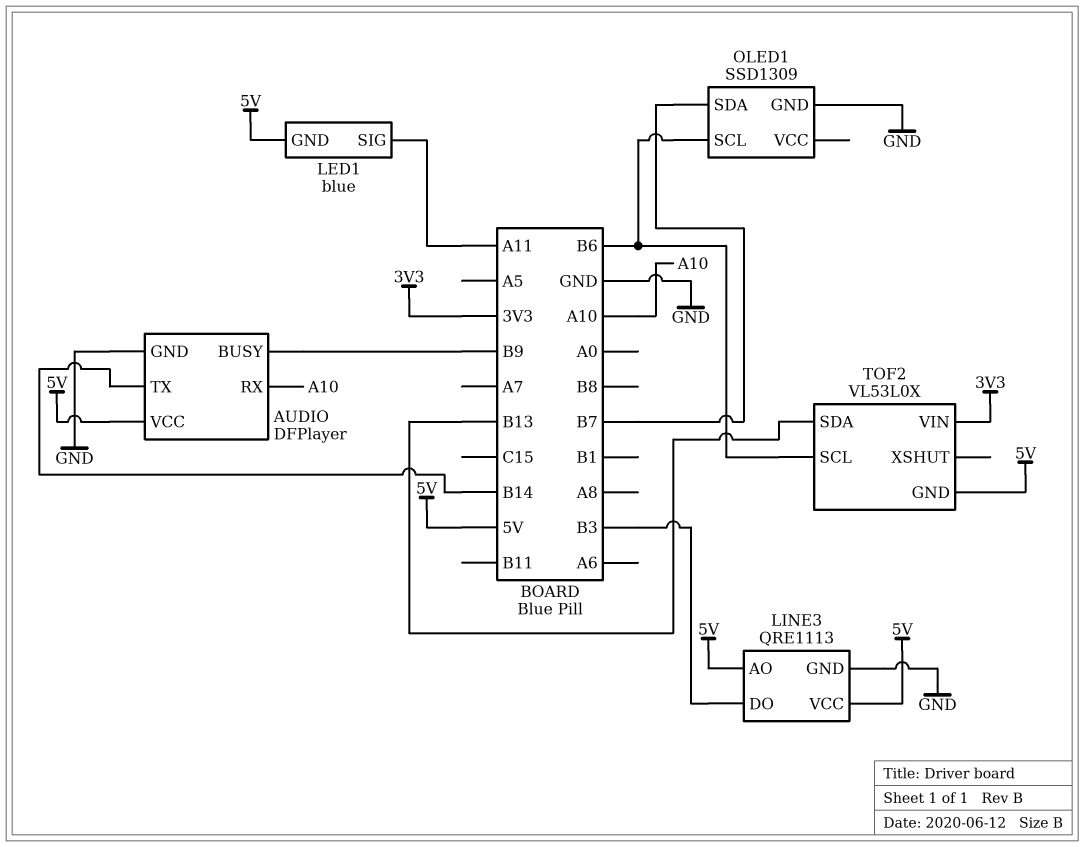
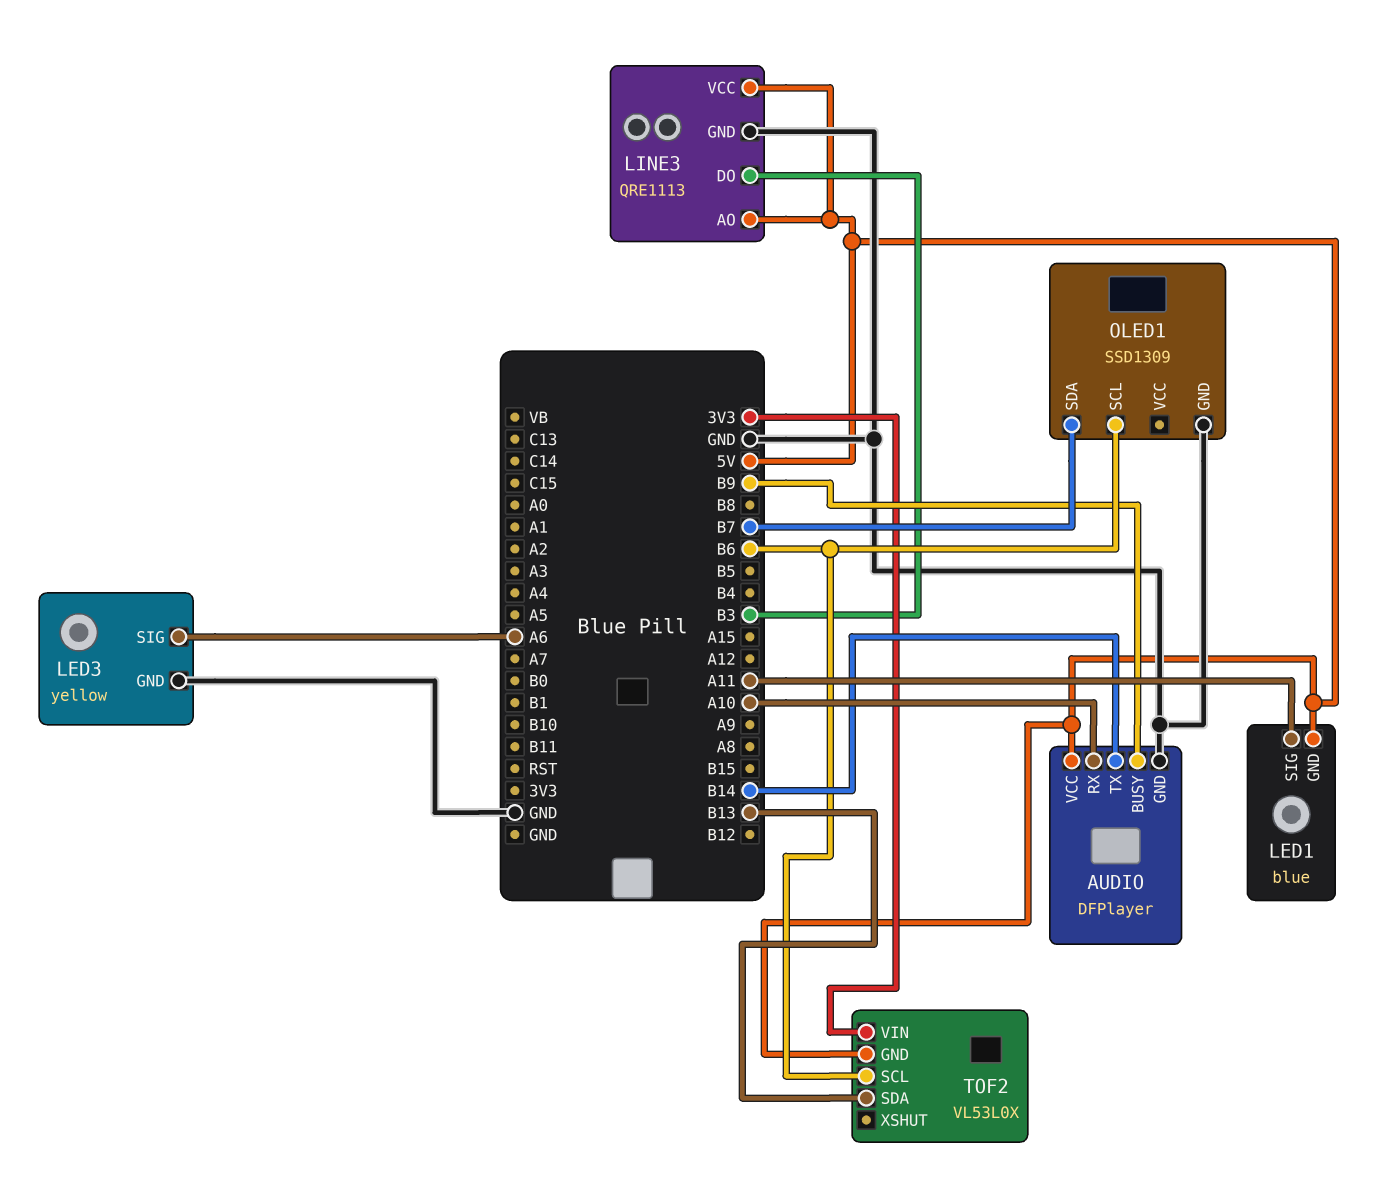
LED3: none -> yellow
LED3 pin GND: none -> GND
LED3 pin SIG: none -> A6

